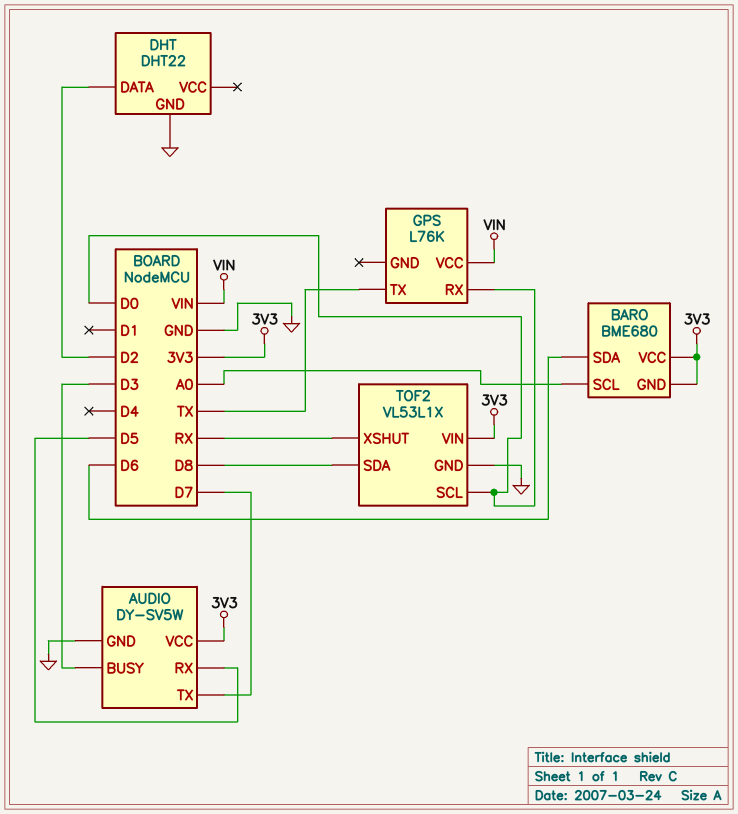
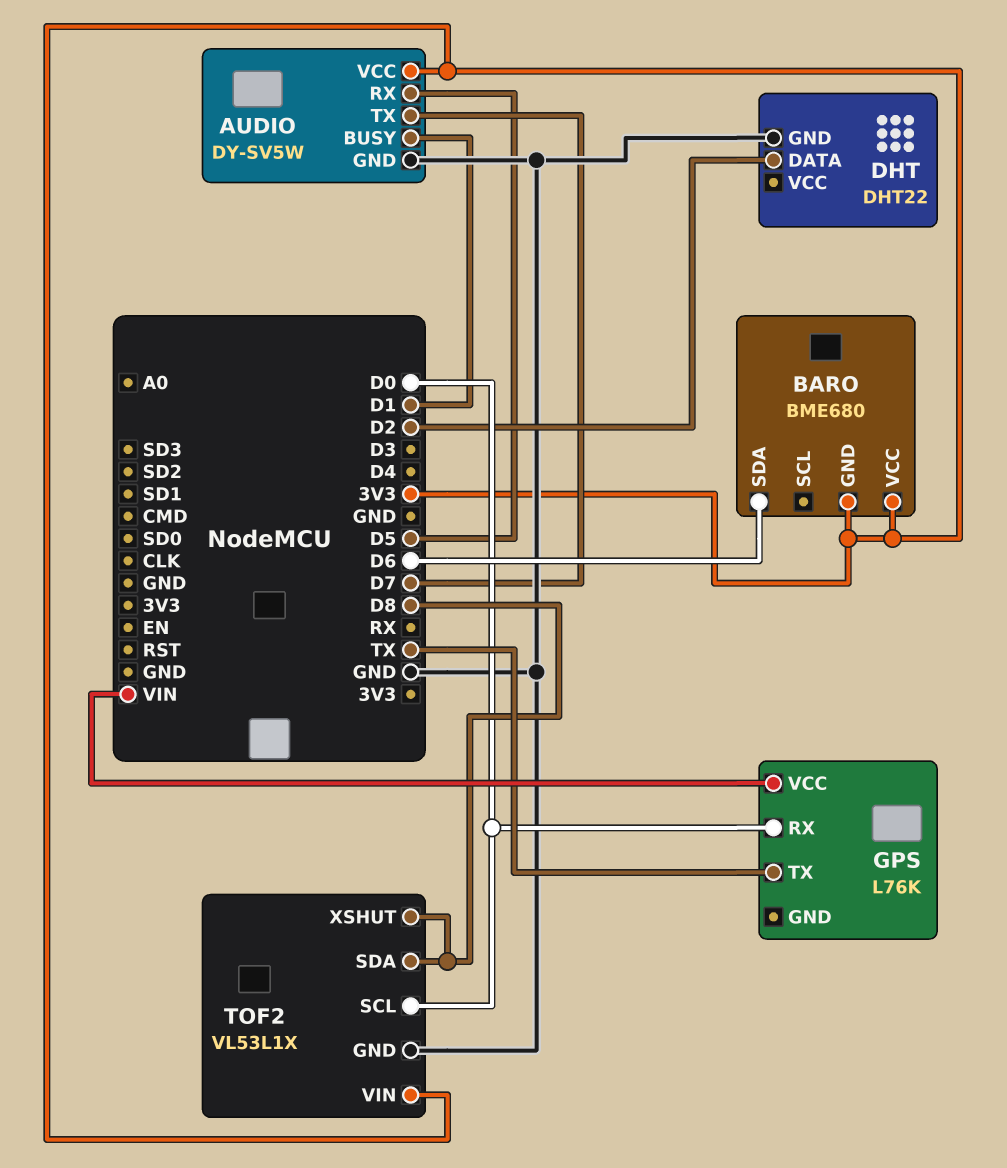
AUDIO pin BUSY: D3 -> D1
BARO pin SCL: A0 -> none
TOF2 pin XSHUT: RX -> D8

